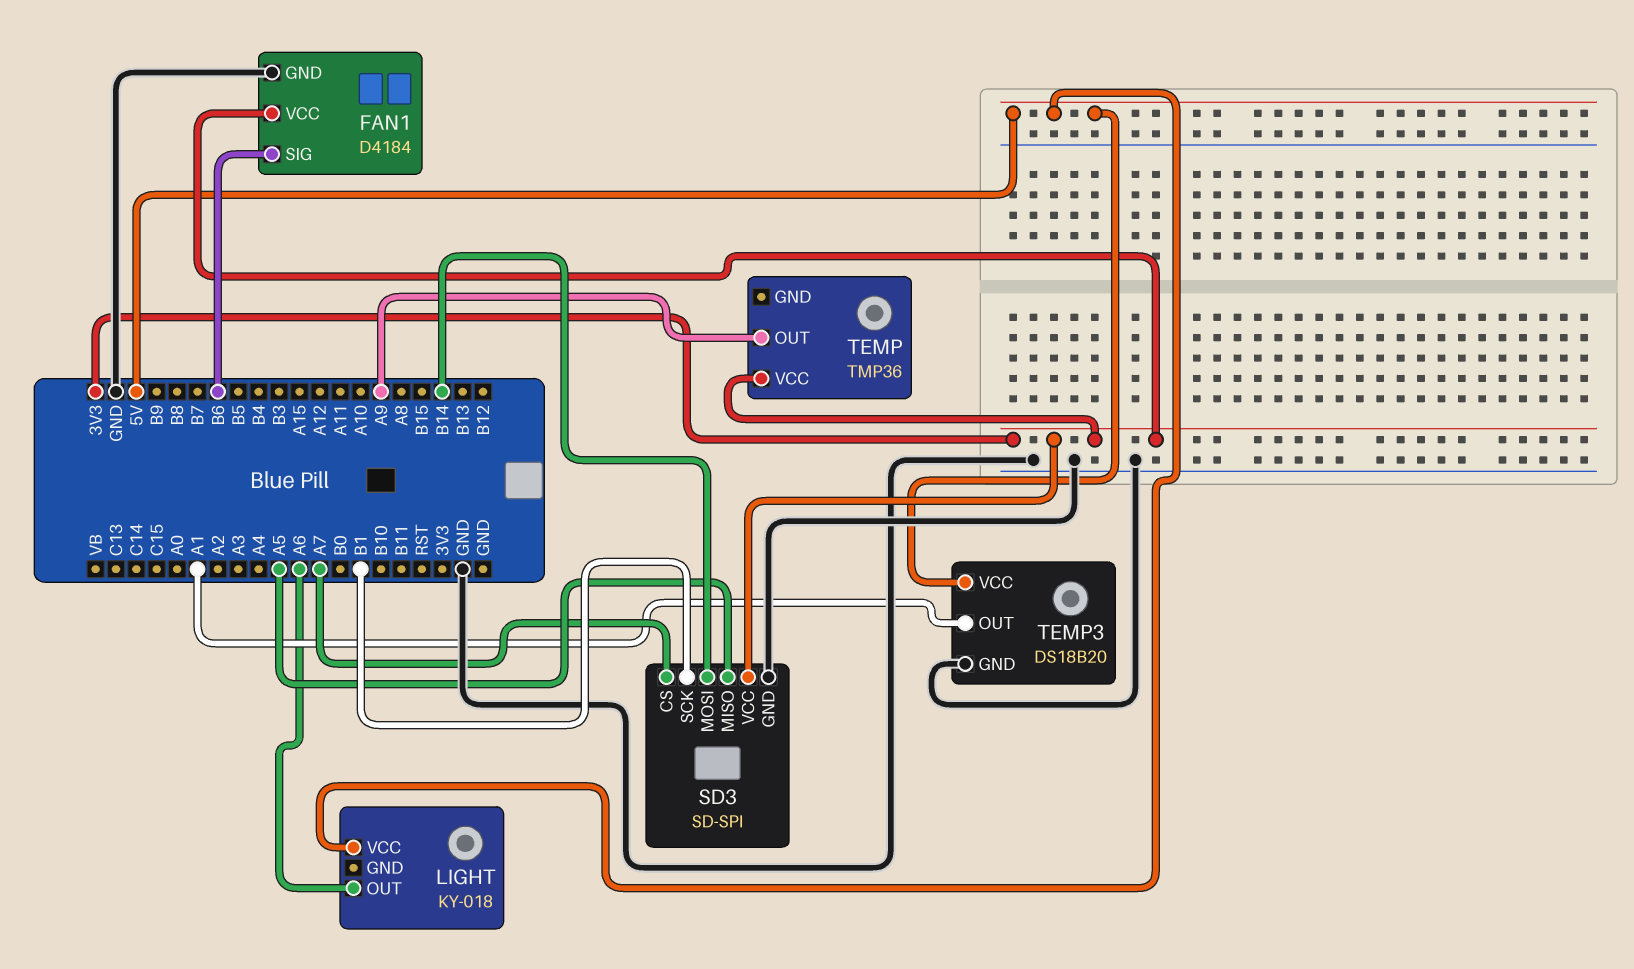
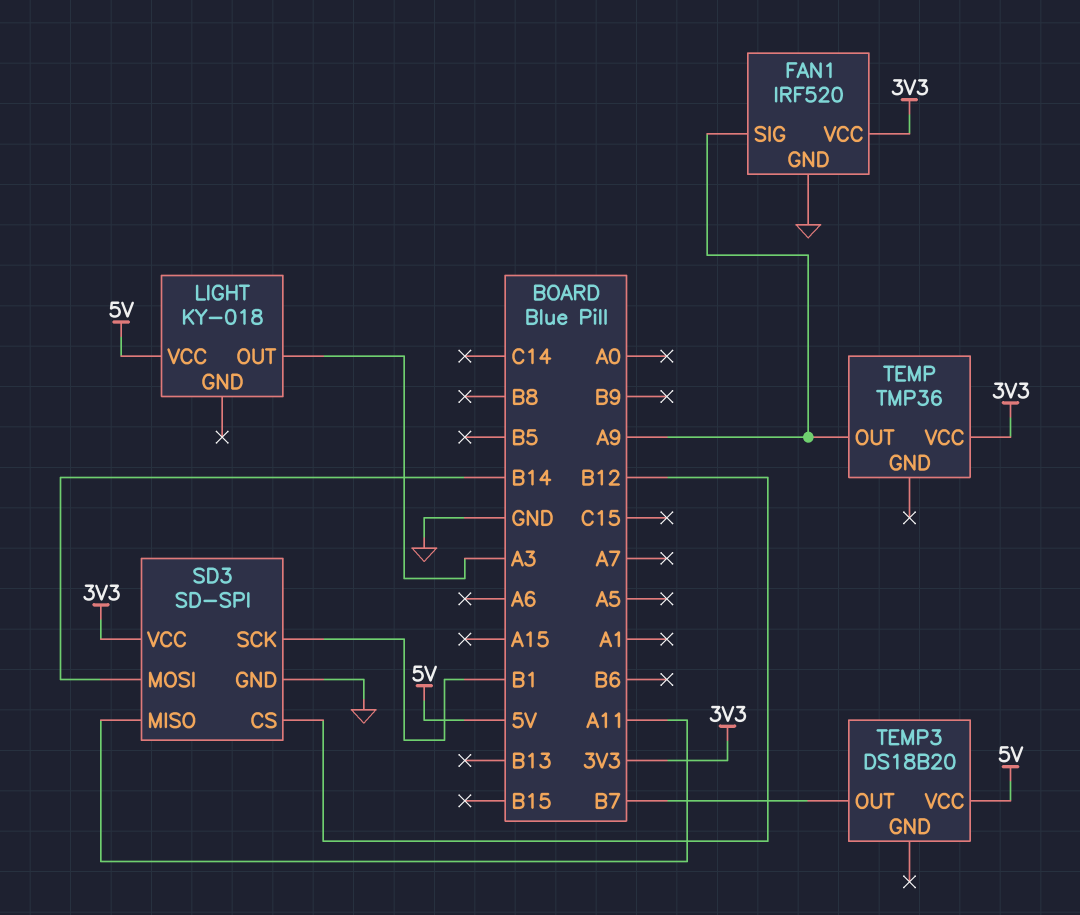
FAN1: D4184 -> IRF520
FAN1 pin SIG: B6 -> A9
LIGHT pin OUT: A6 -> A3
SD3 pin CS: A7 -> B12
SD3 pin MISO: A5 -> A11
TEMP3 pin GND: GND -> none
TEMP3 pin OUT: A1 -> B7

